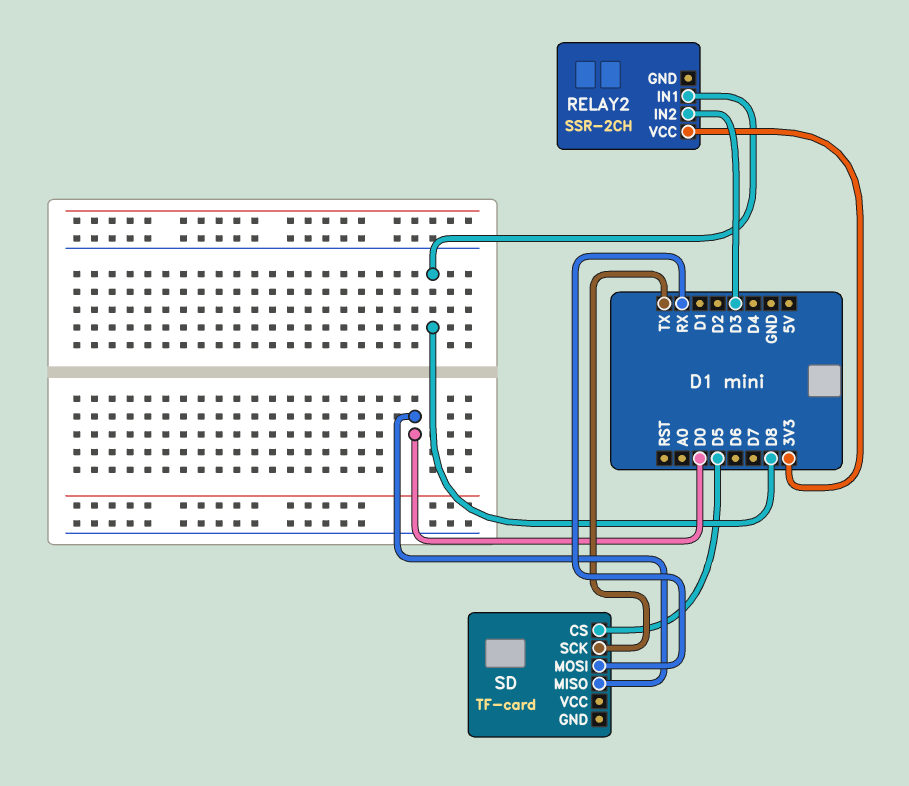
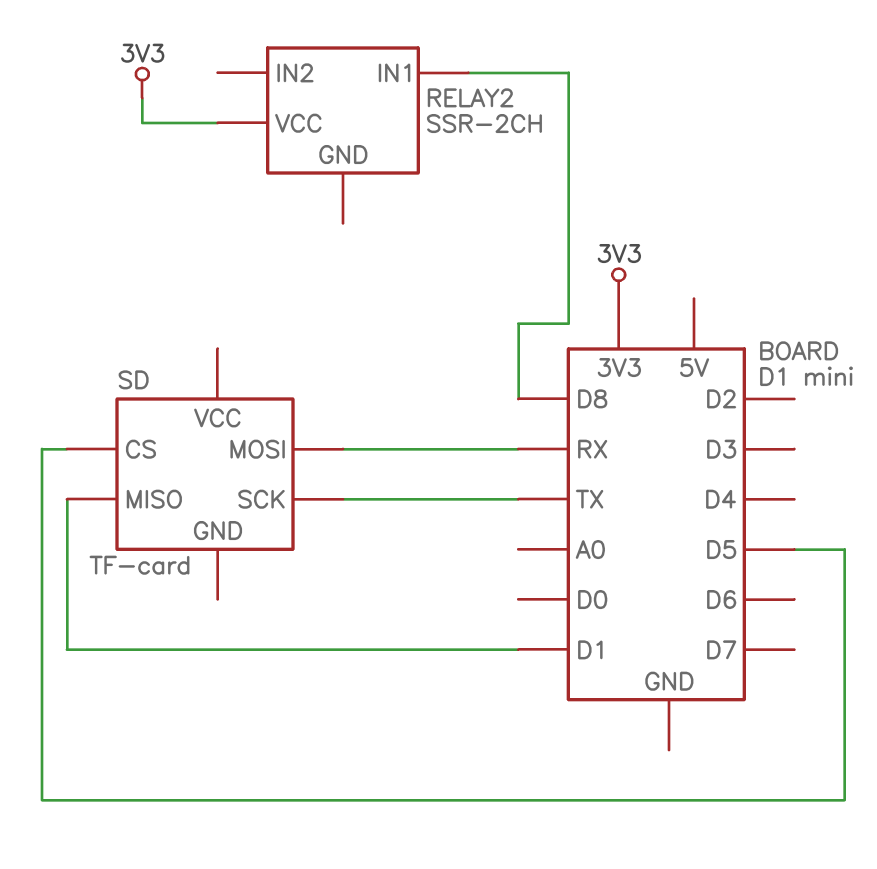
RELAY2 pin IN2: D3 -> none
SD pin MISO: D0 -> D1

